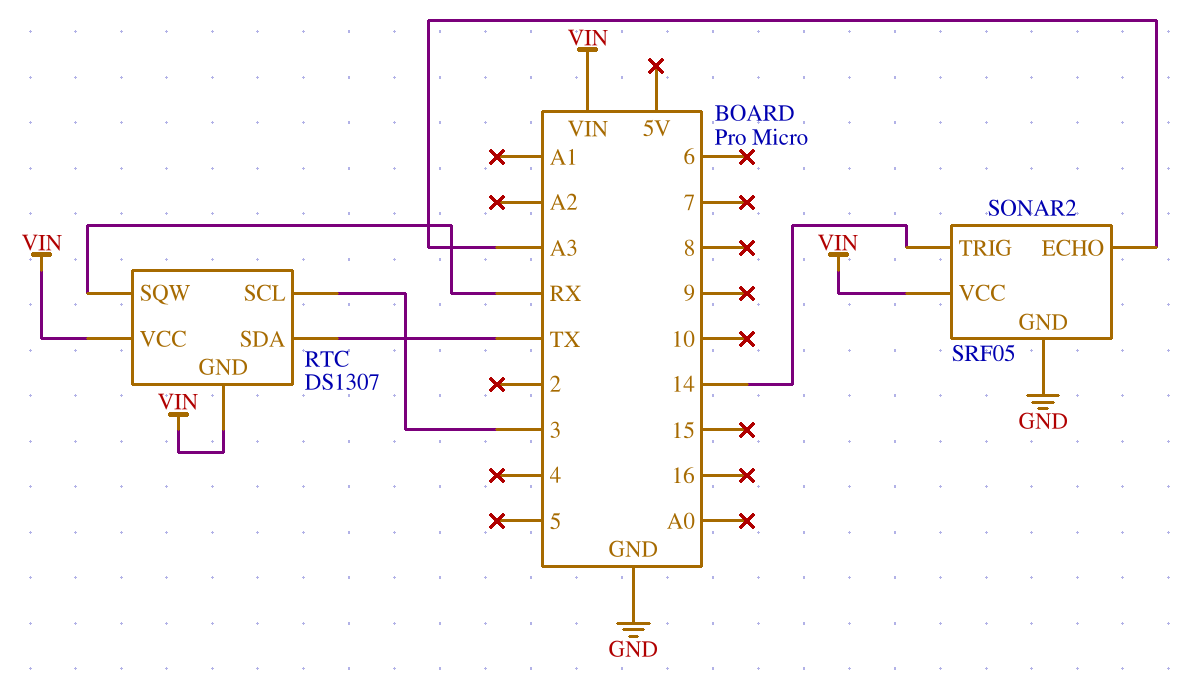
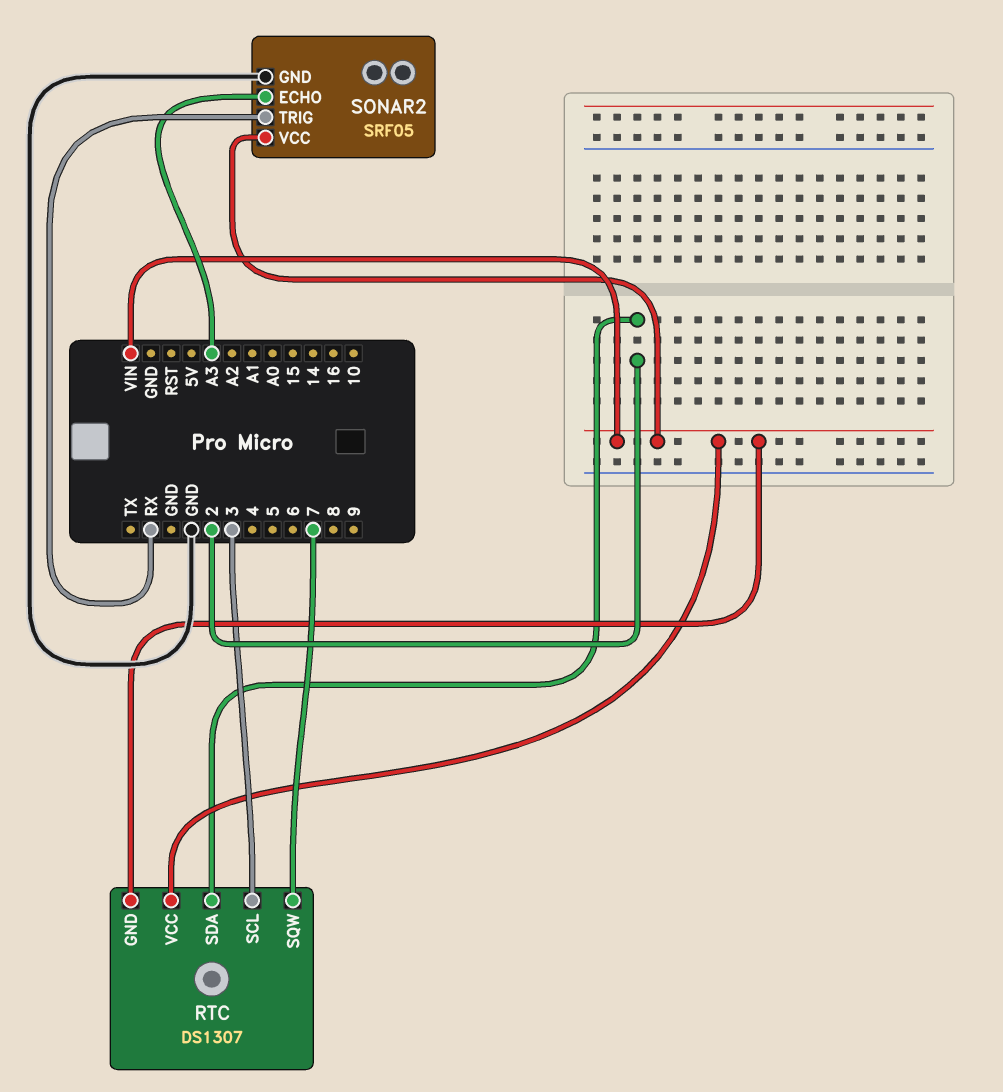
RTC pin SDA: TX -> 2
RTC pin SQW: RX -> 7
SONAR2 pin TRIG: 14 -> RX

